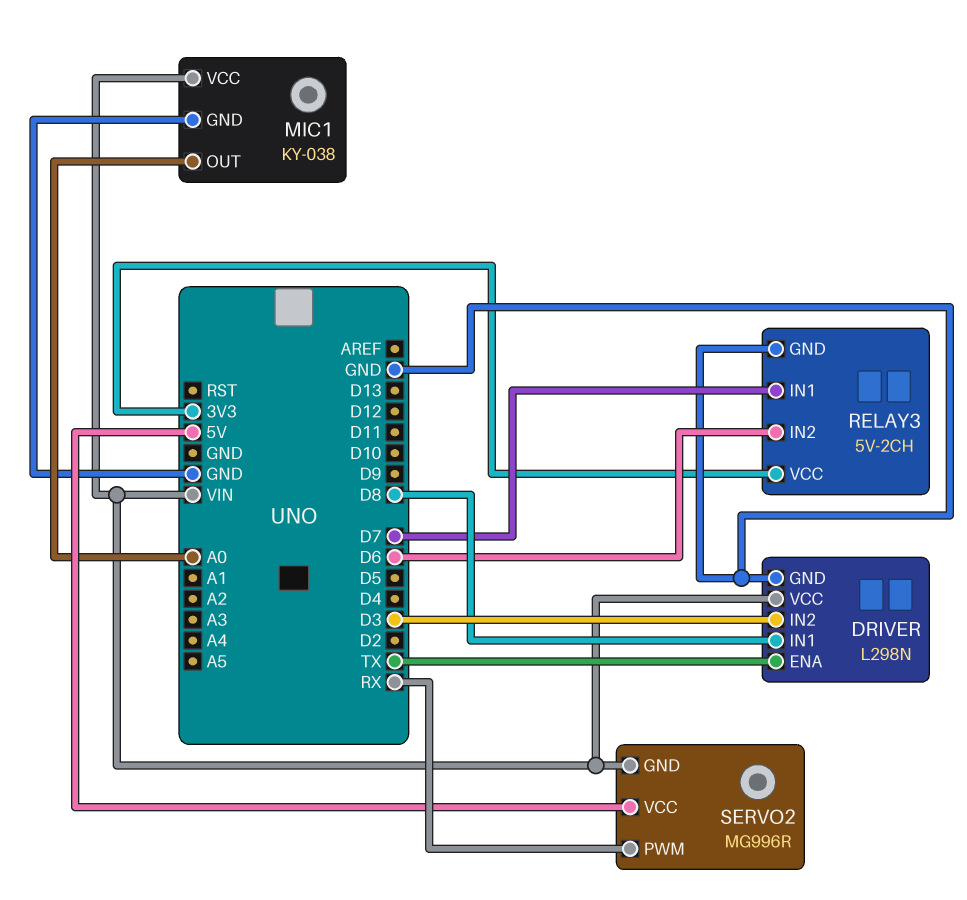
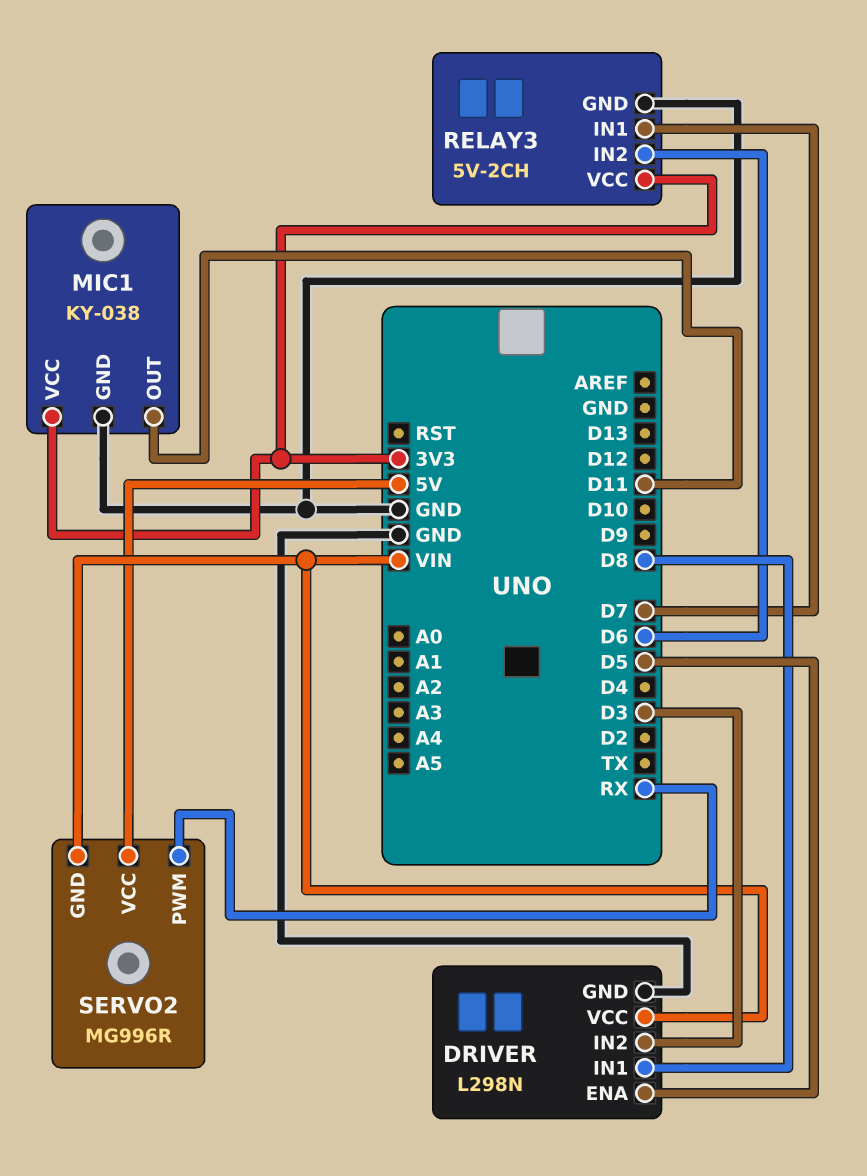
DRIVER pin ENA: TX -> D5
MIC1 pin OUT: A0 -> D11
MIC1 pin VCC: VIN -> 3V3

